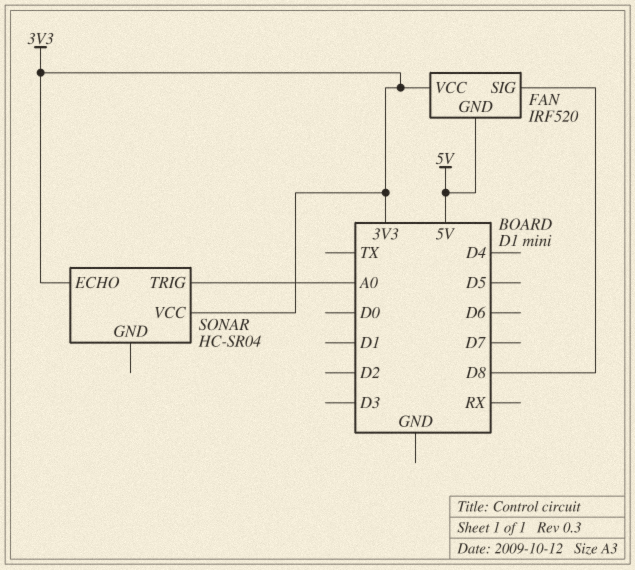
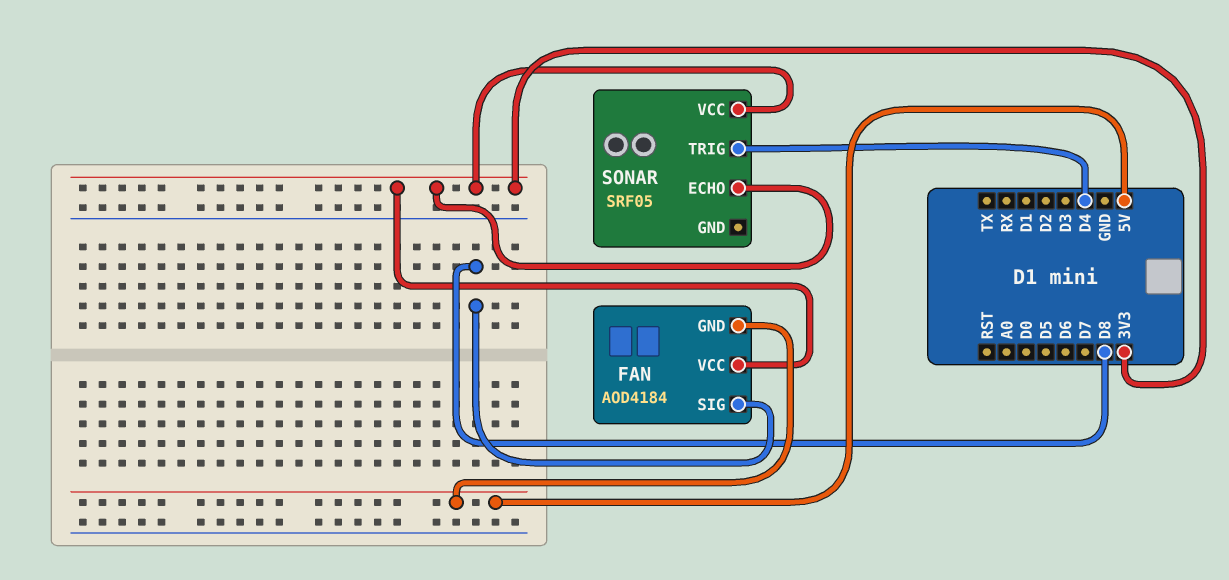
FAN: IRF520 -> AOD4184
SONAR: HC-SR04 -> SRF05
SONAR pin TRIG: A0 -> D4

